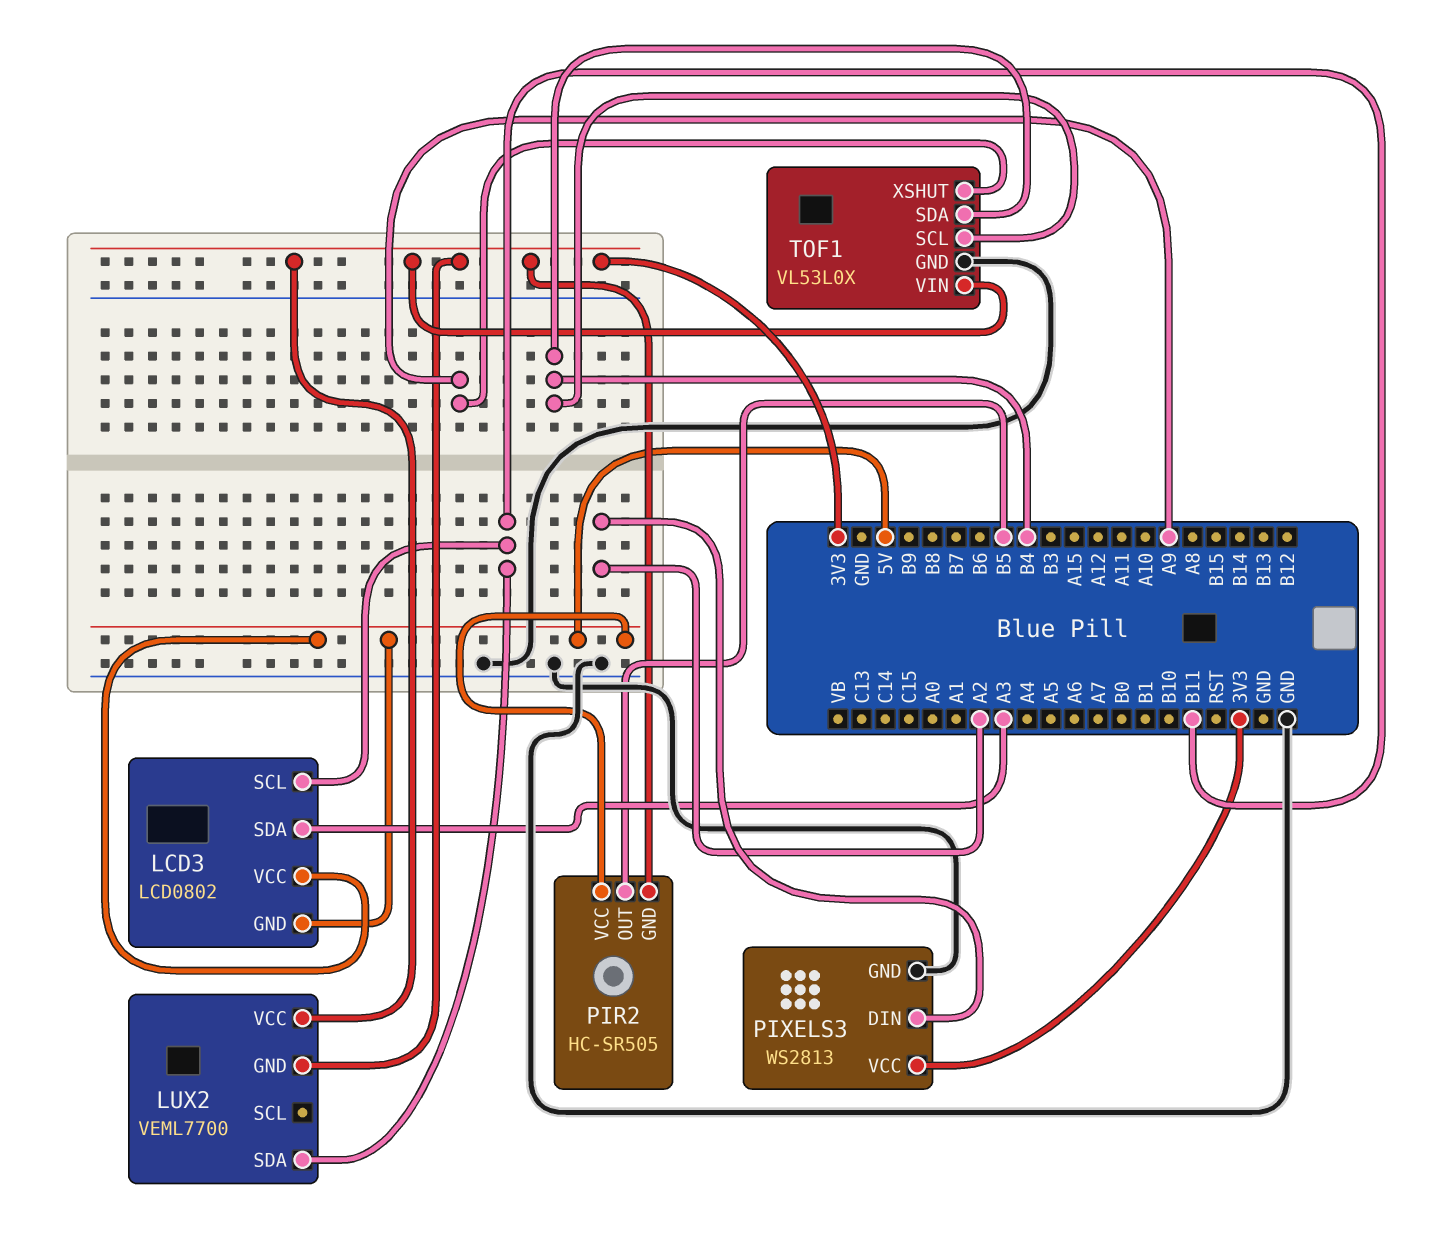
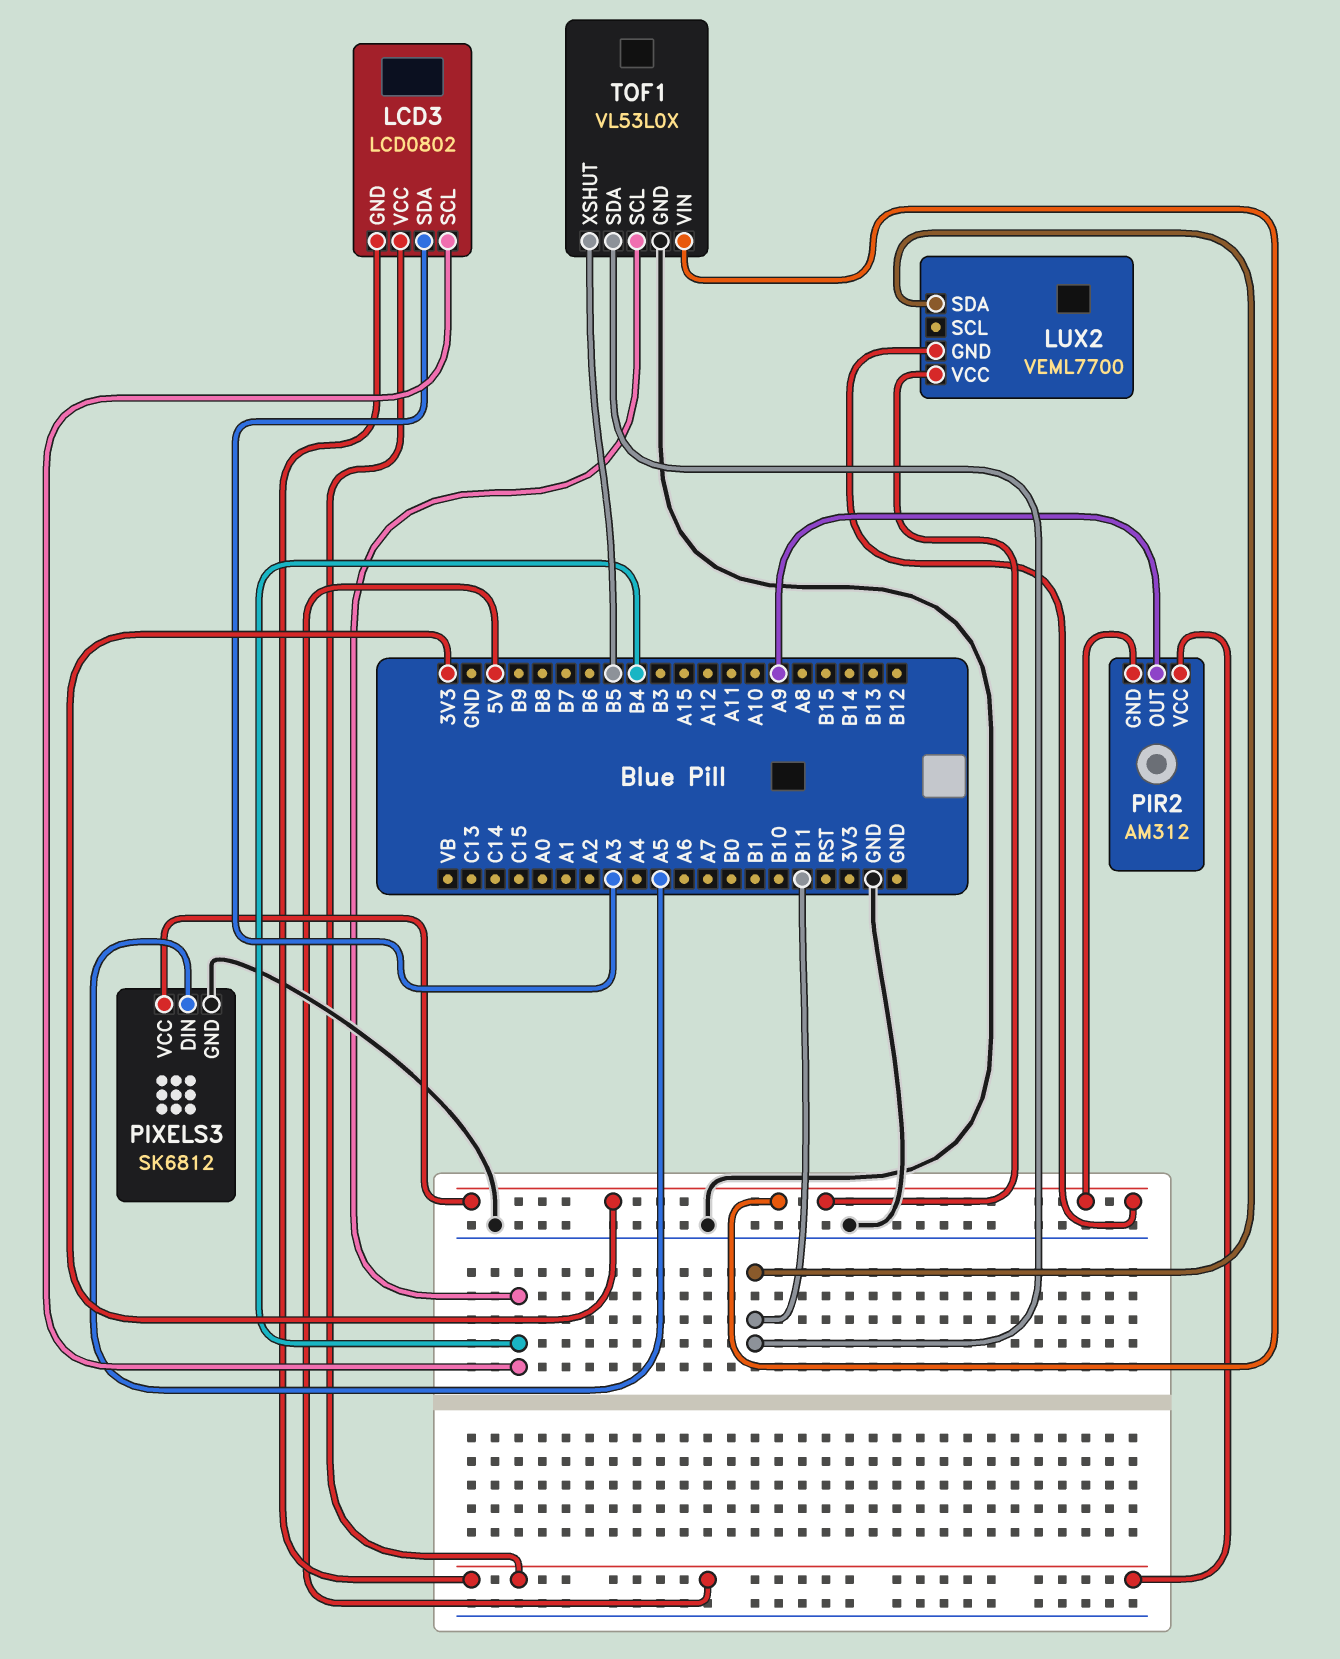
LCD3 pin SCL: B11 -> B4
PIR2: HC-SR505 -> AM312
PIR2 pin OUT: B5 -> A9
PIXELS3: WS2813 -> SK6812
PIXELS3 pin DIN: A2 -> A5
TOF1 pin SDA: B4 -> B11
TOF1 pin XSHUT: A9 -> B5

